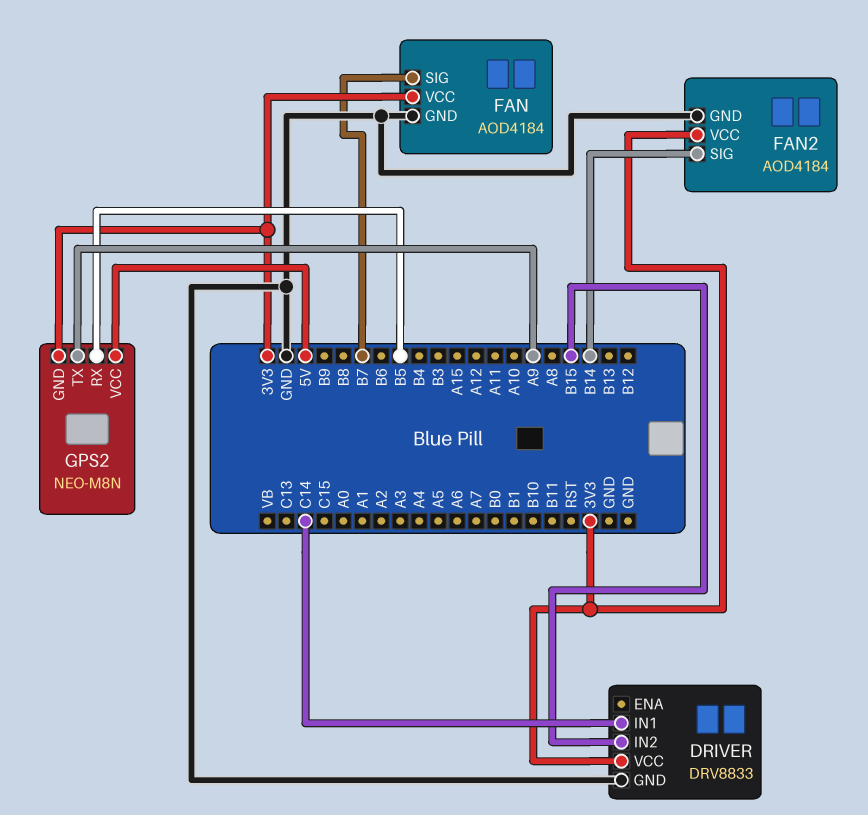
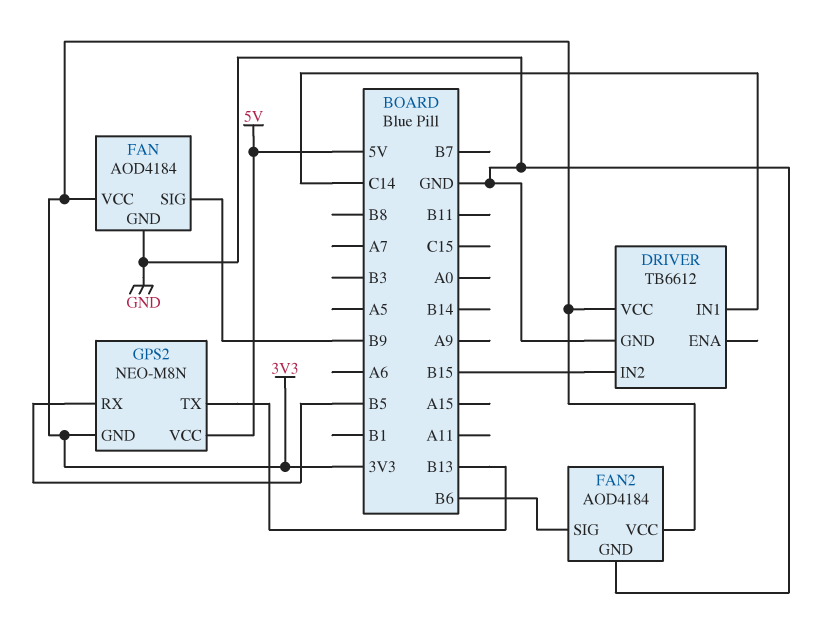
DRIVER: DRV8833 -> TB6612
FAN pin SIG: B7 -> B9
FAN2 pin SIG: B14 -> B6
GPS2 pin TX: A9 -> B13

